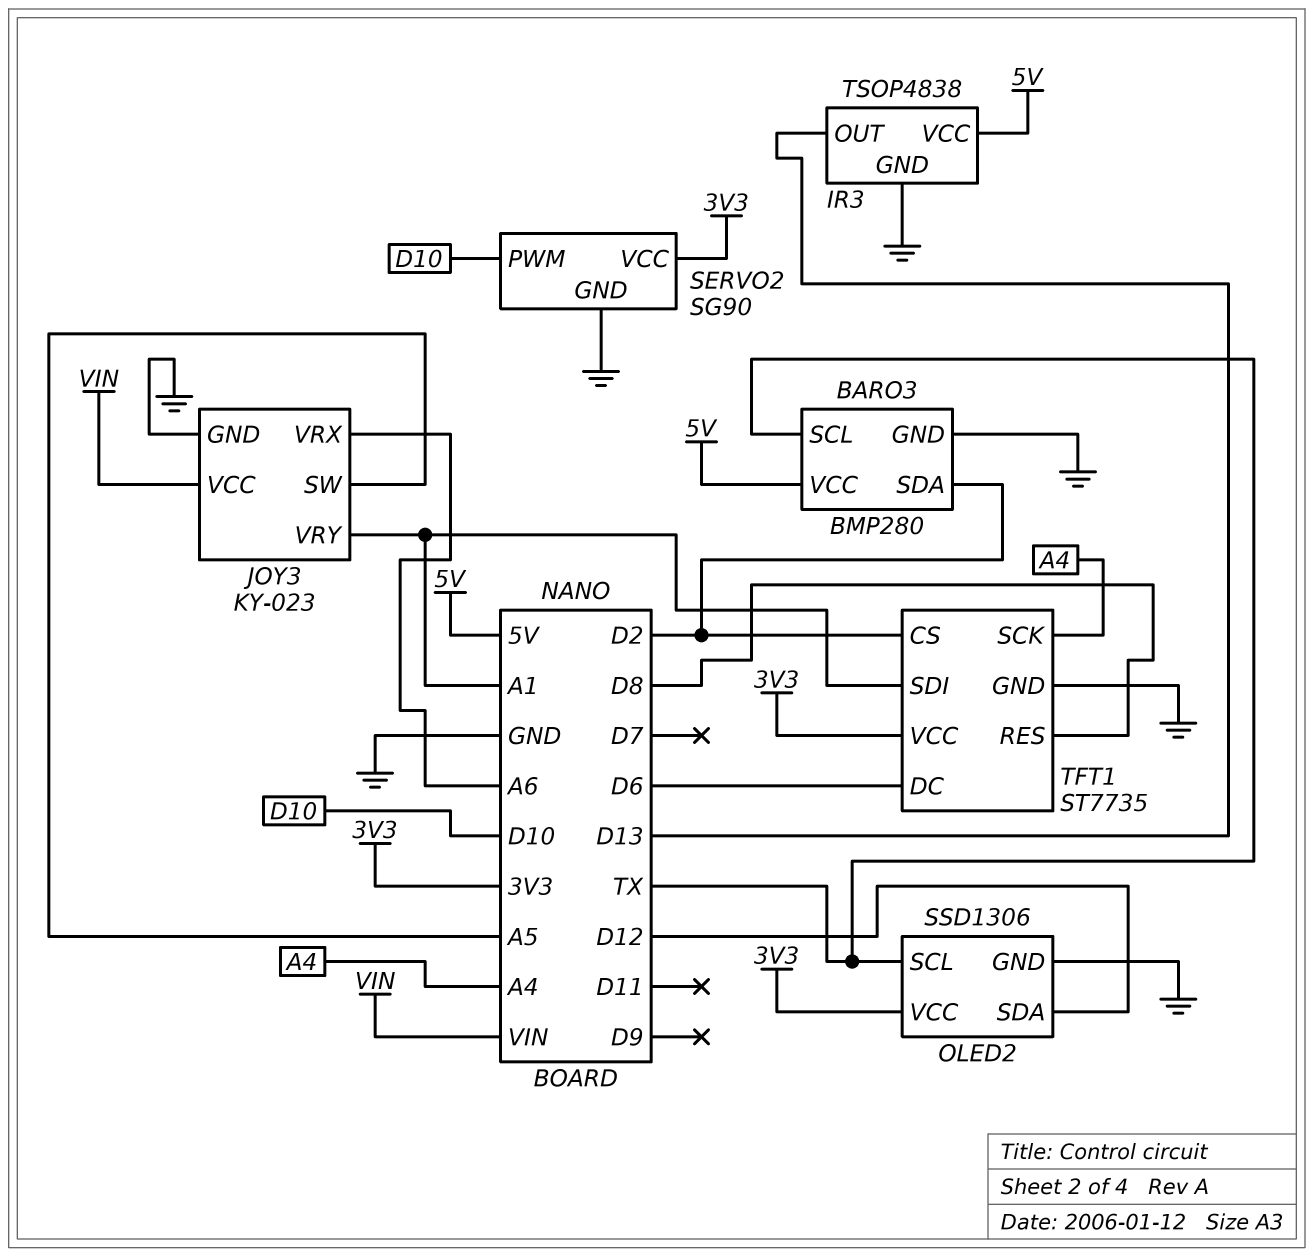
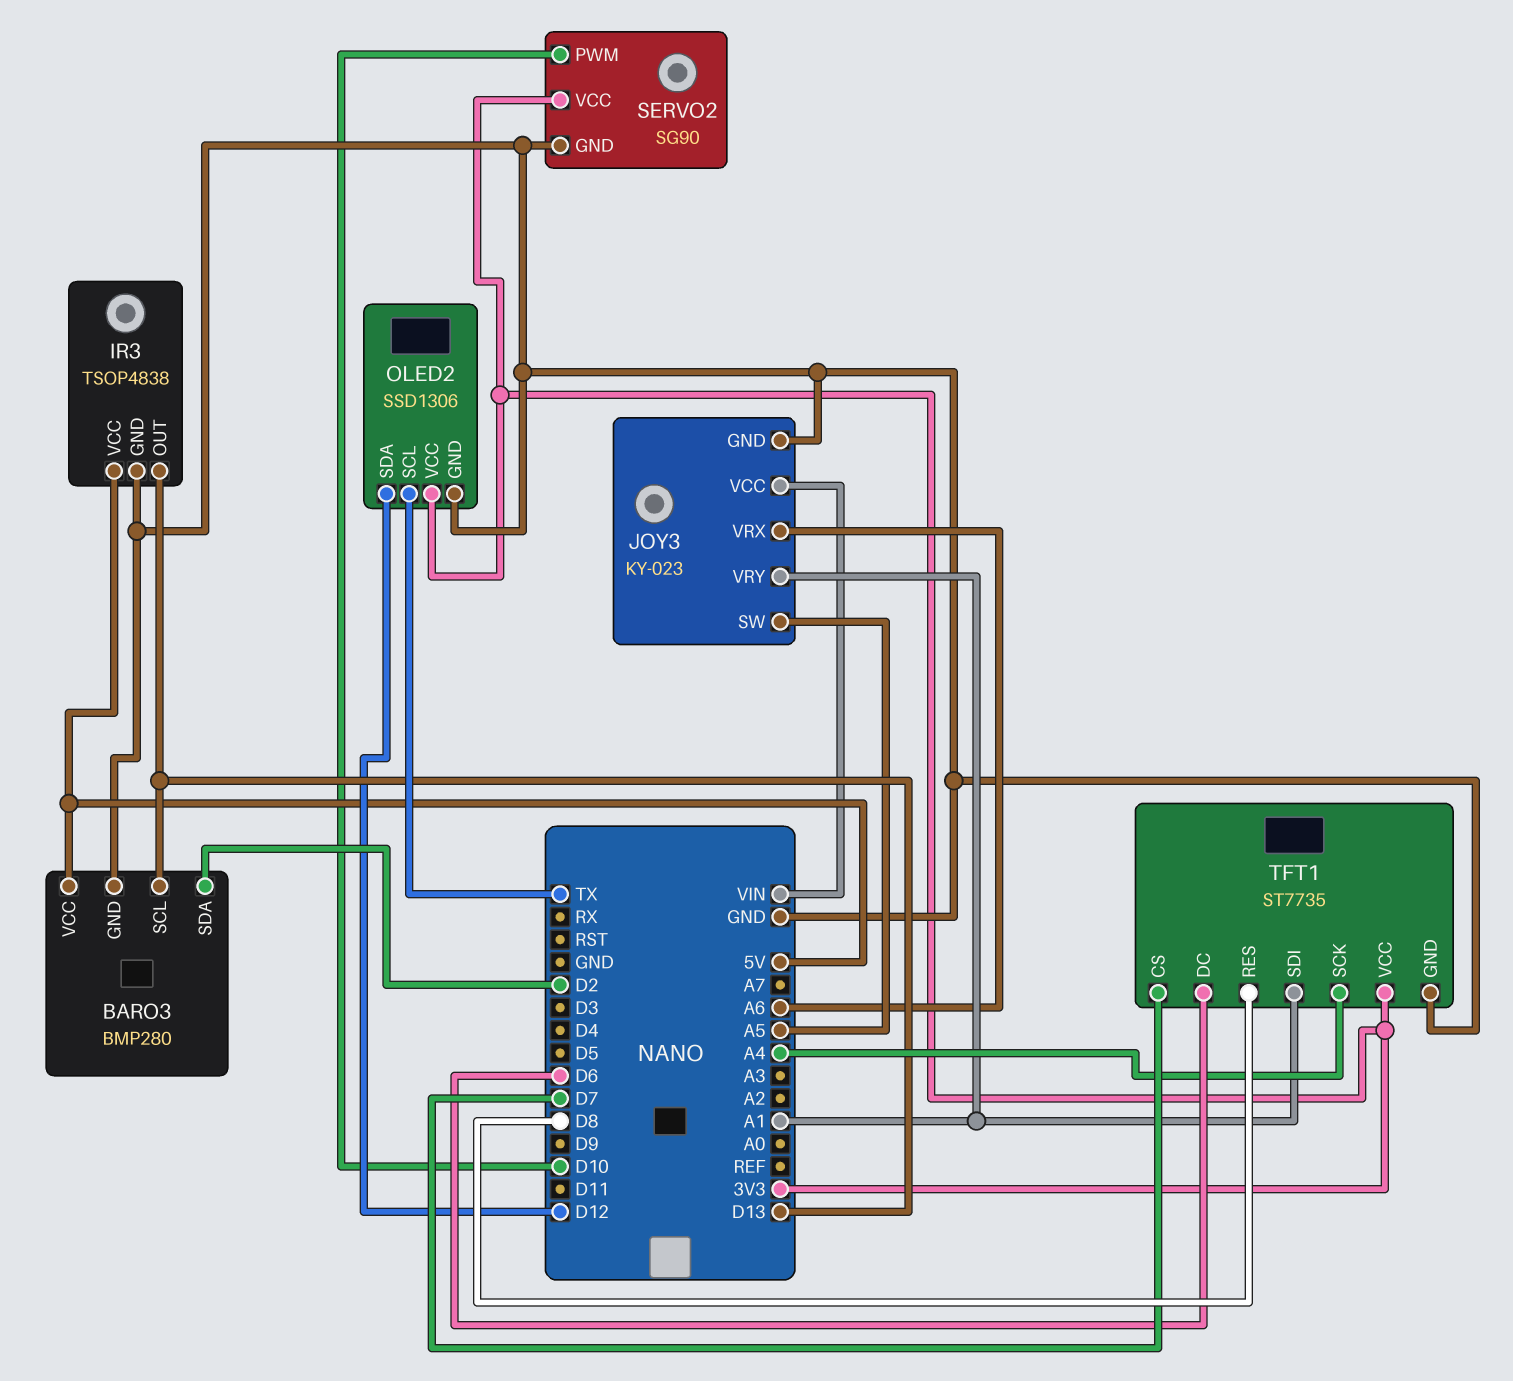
BARO3 pin SCL: TX -> D13
TFT1 pin CS: D2 -> D7

